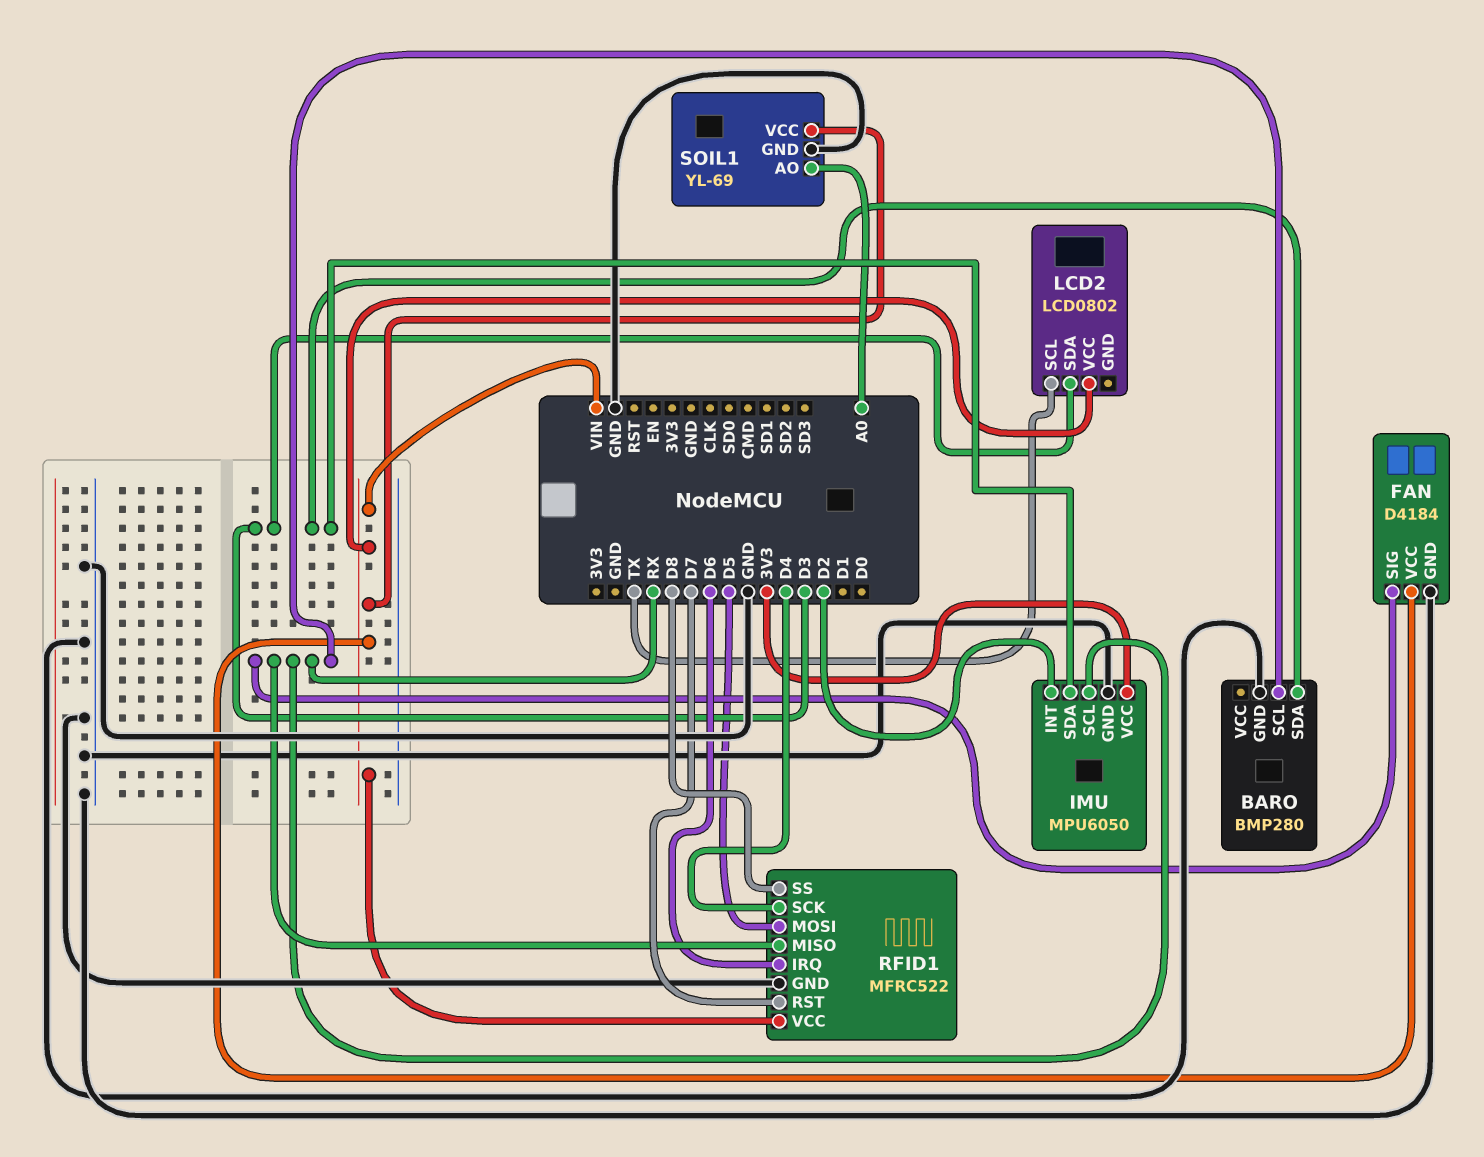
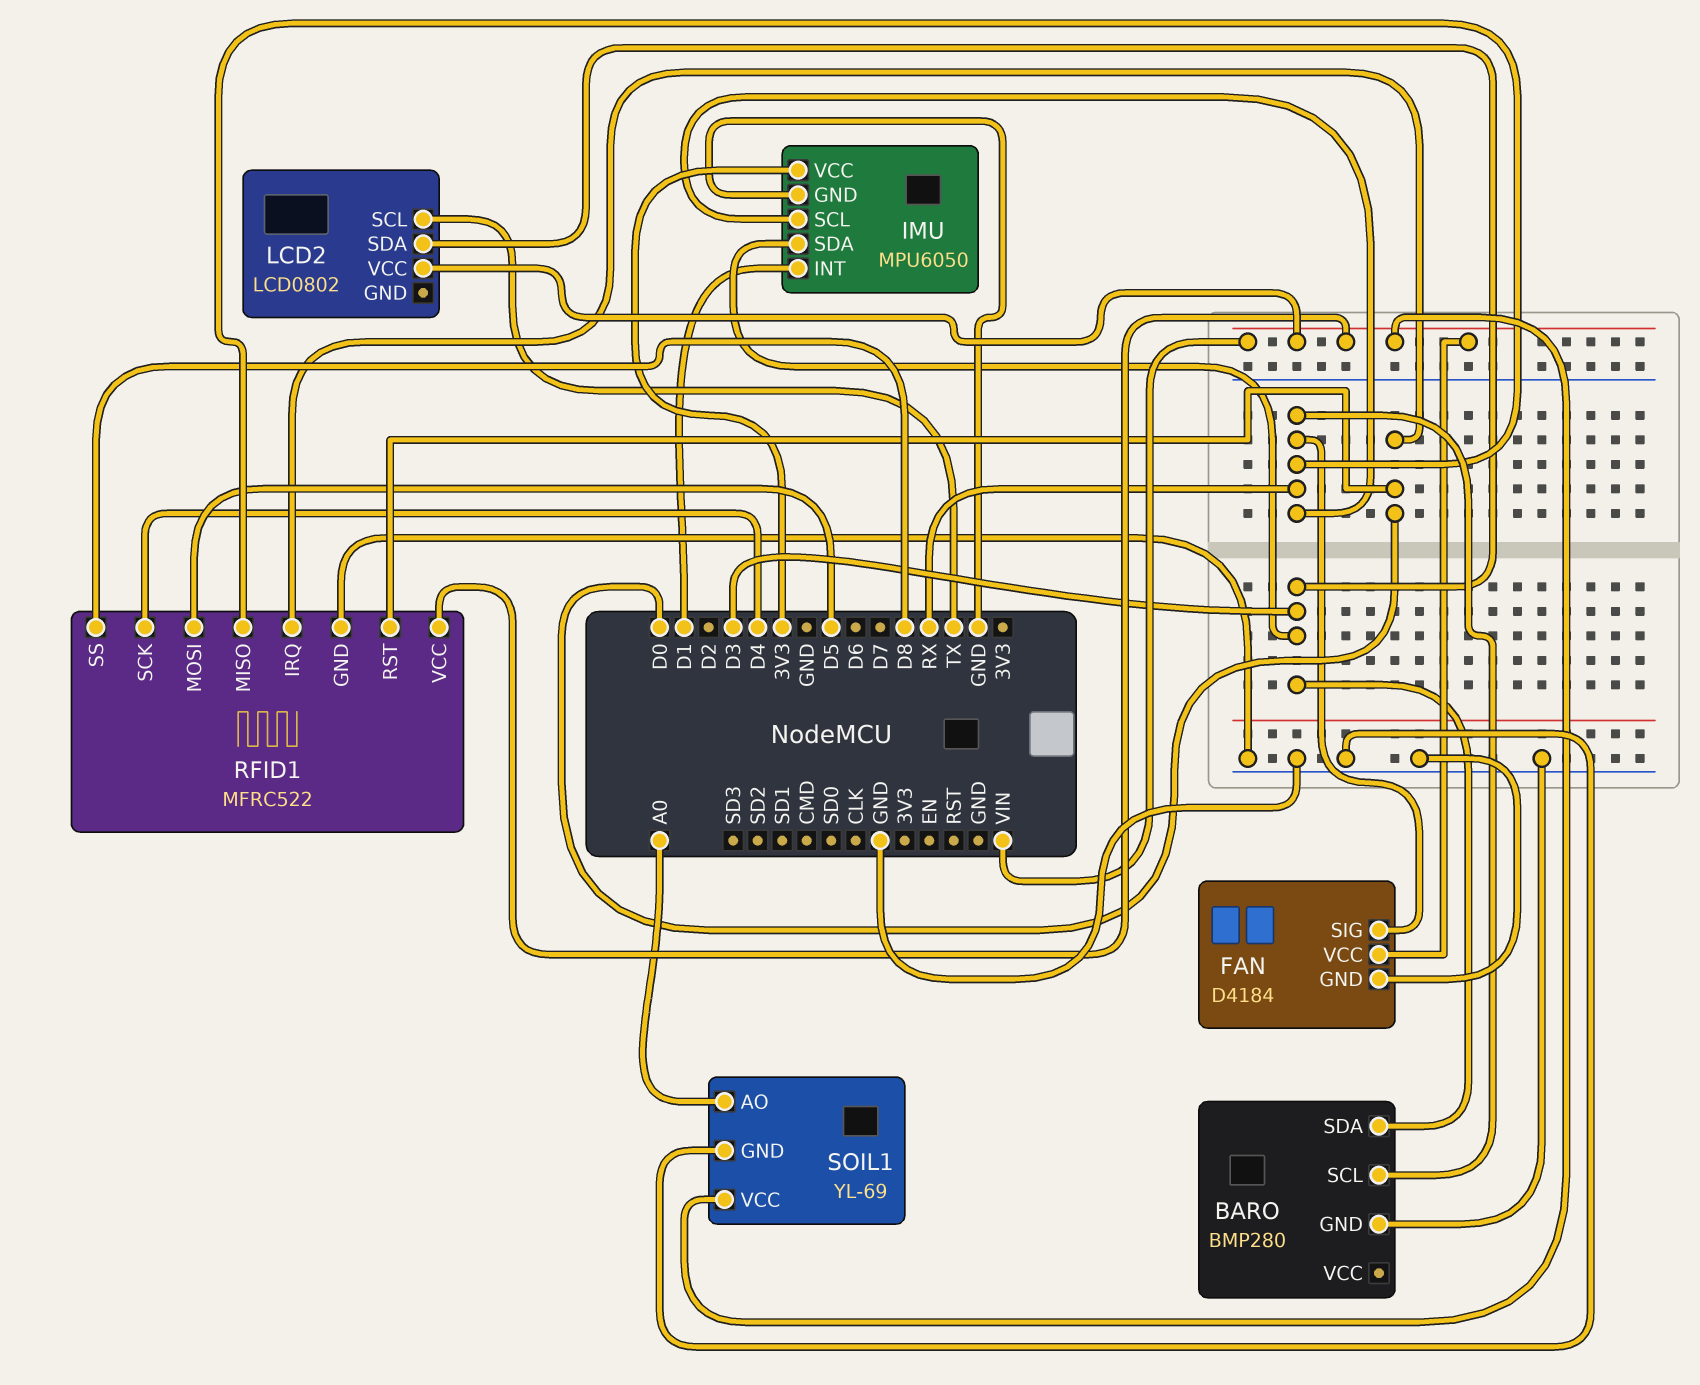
IMU pin INT: D2 -> D1
RFID1 pin IRQ: D6 -> D0
RFID1 pin RST: D7 -> D0

